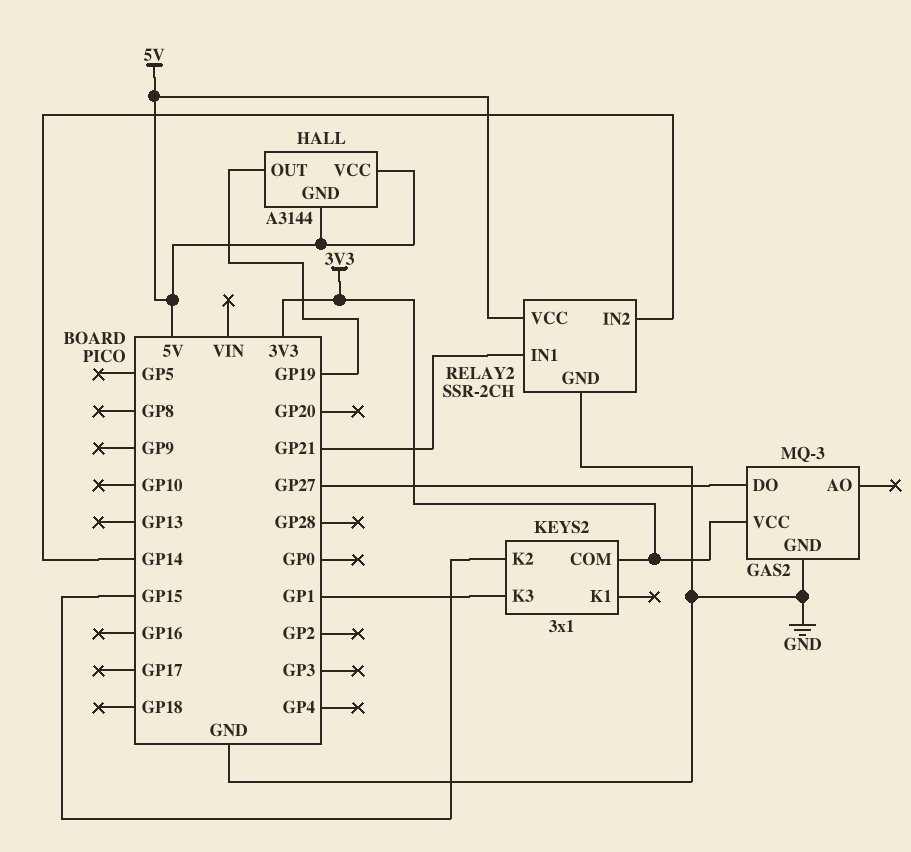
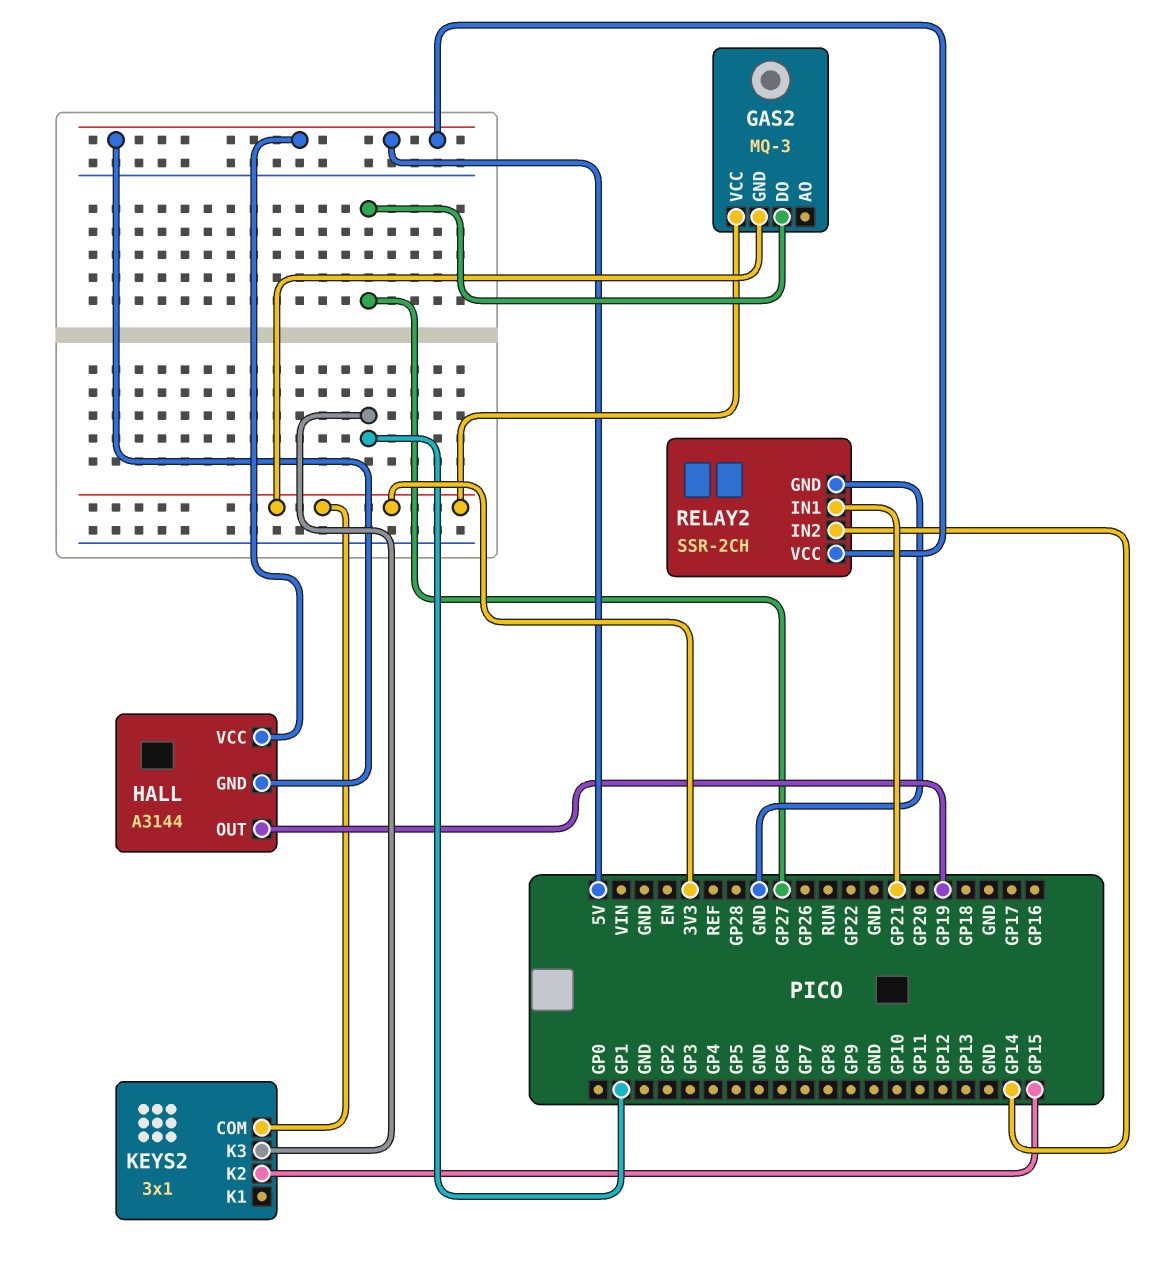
GAS2 pin GND: GND -> 3V3

